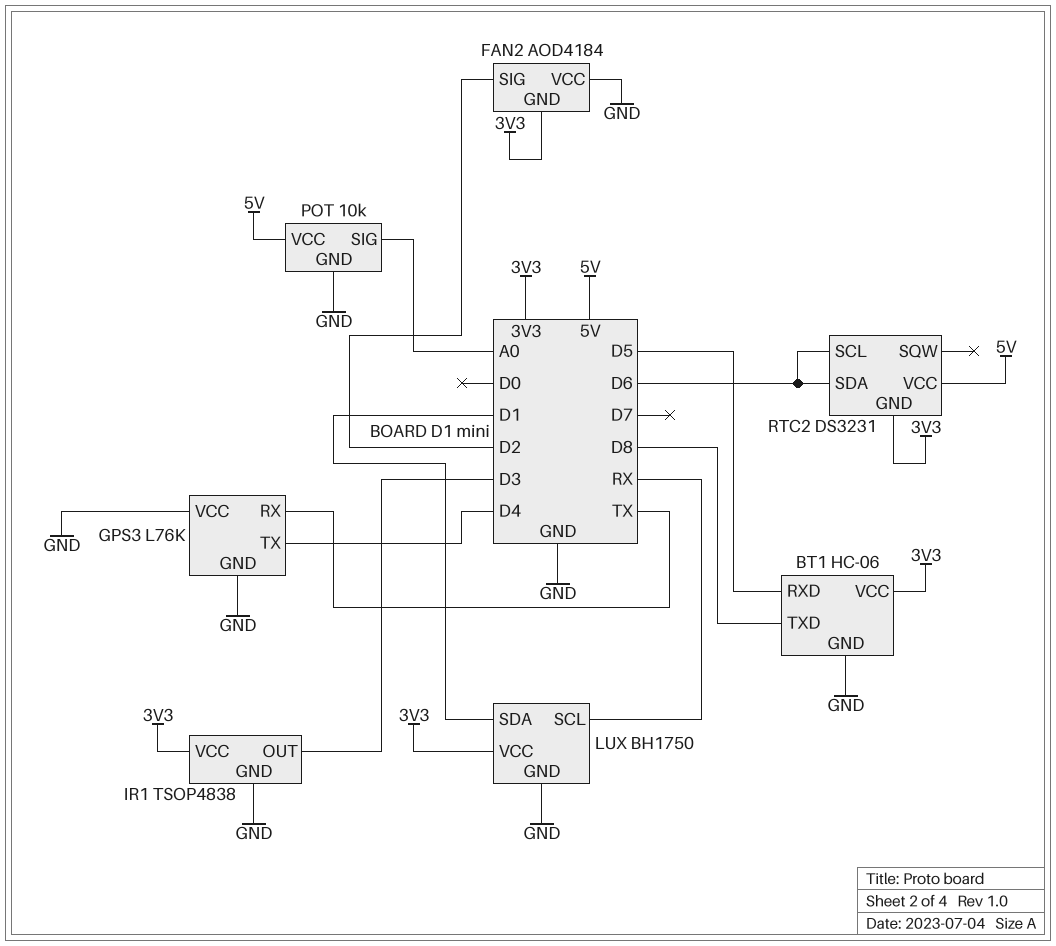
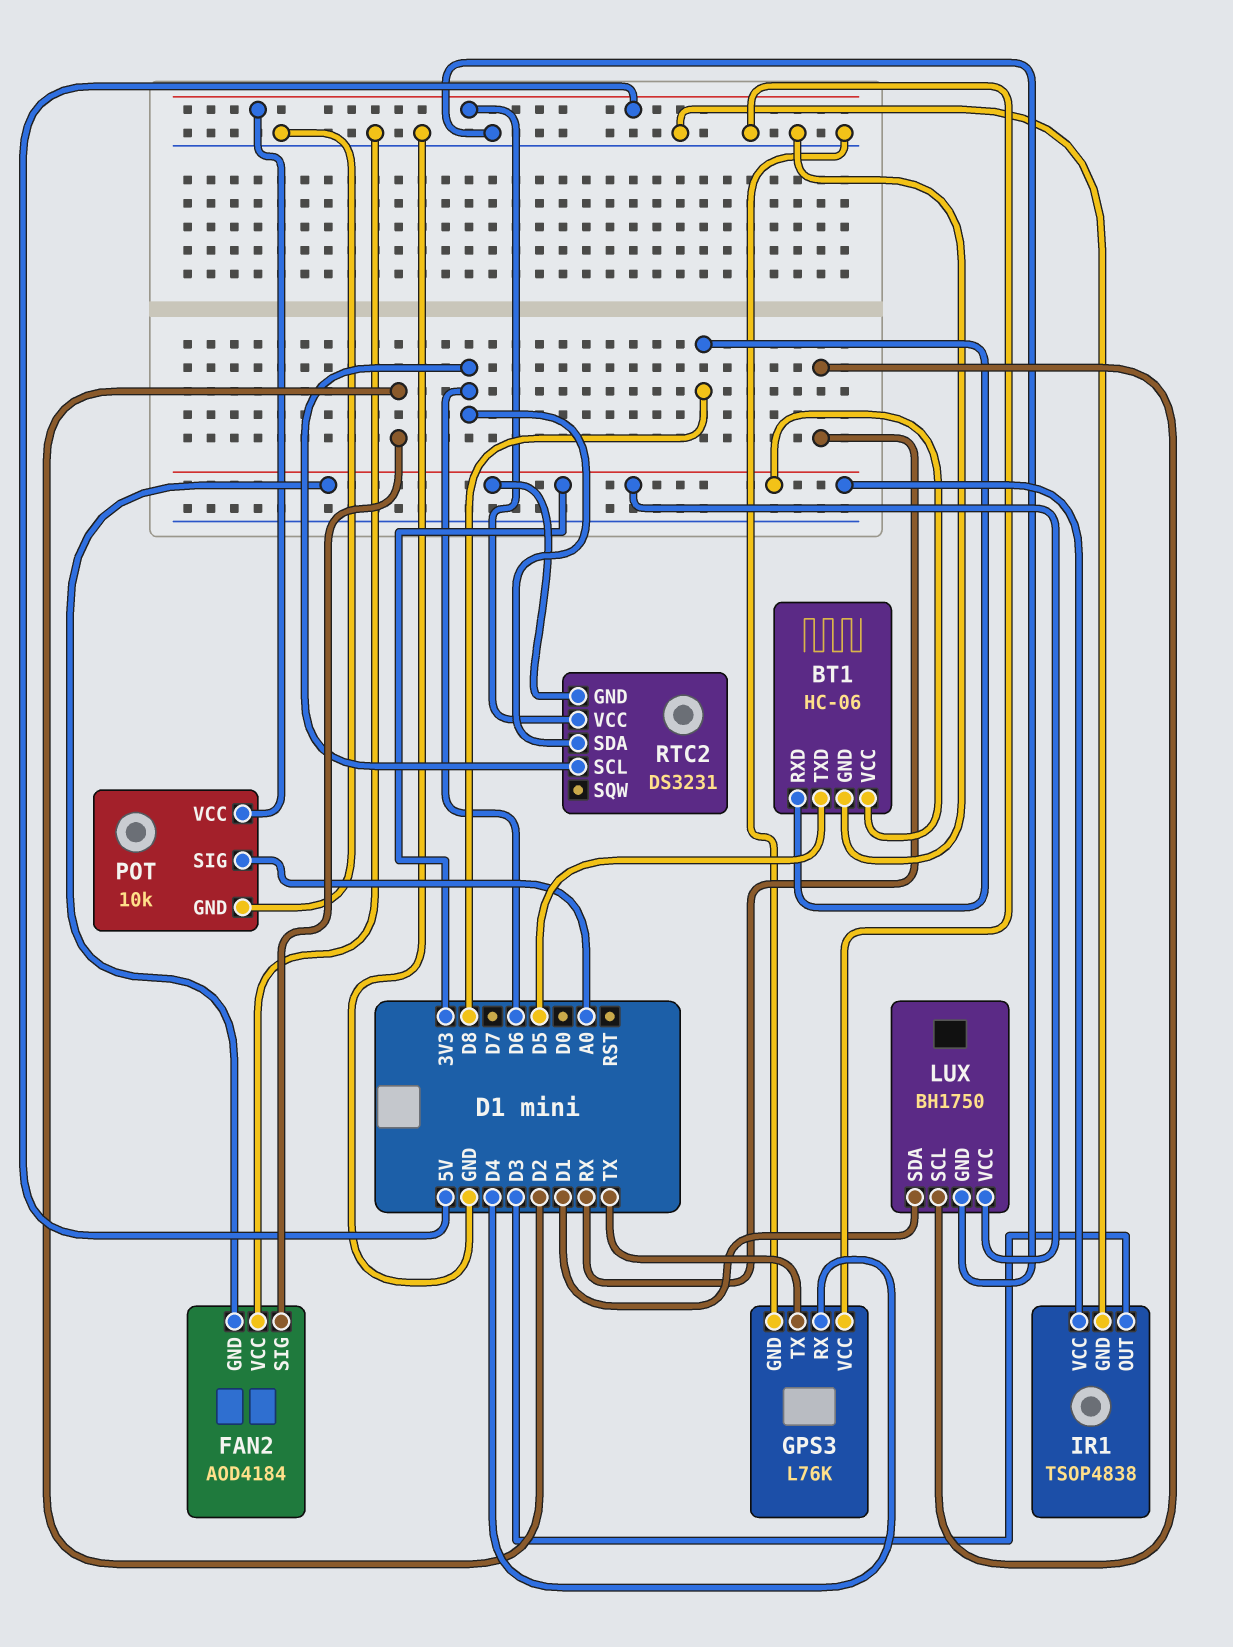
BT1 pin RXD: D5 -> D8
BT1 pin TXD: D8 -> D5
GPS3 pin RX: TX -> D4
GPS3 pin TX: D4 -> TX

